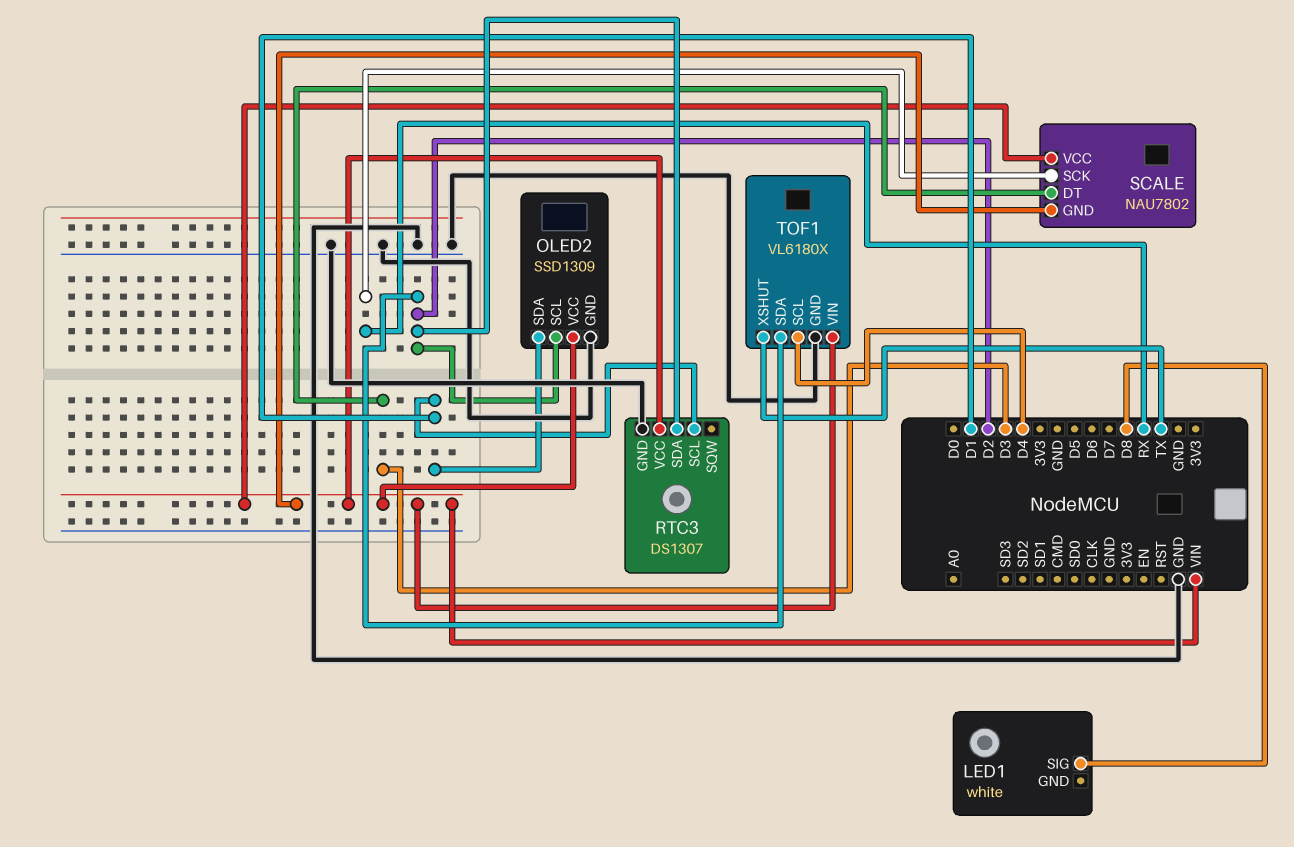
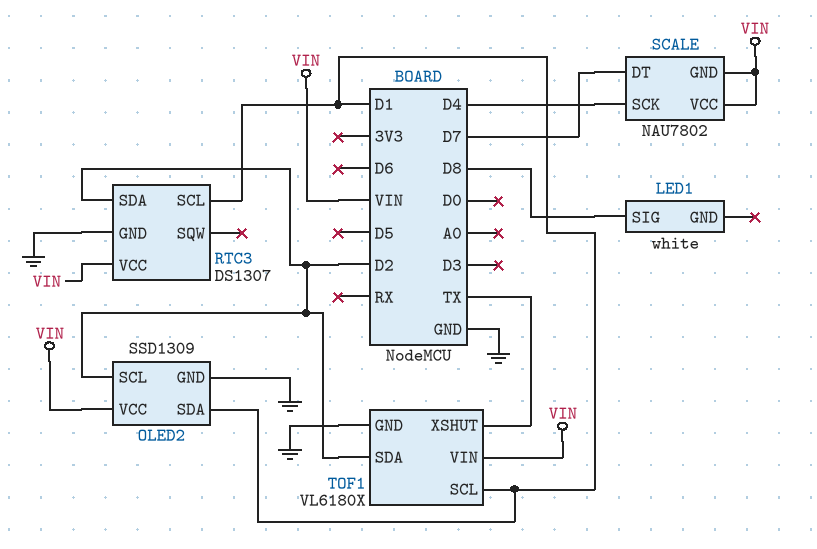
SCALE pin DT: D3 -> D7
SCALE pin SCK: RX -> D4
TOF1 pin SCL: D4 -> D1

